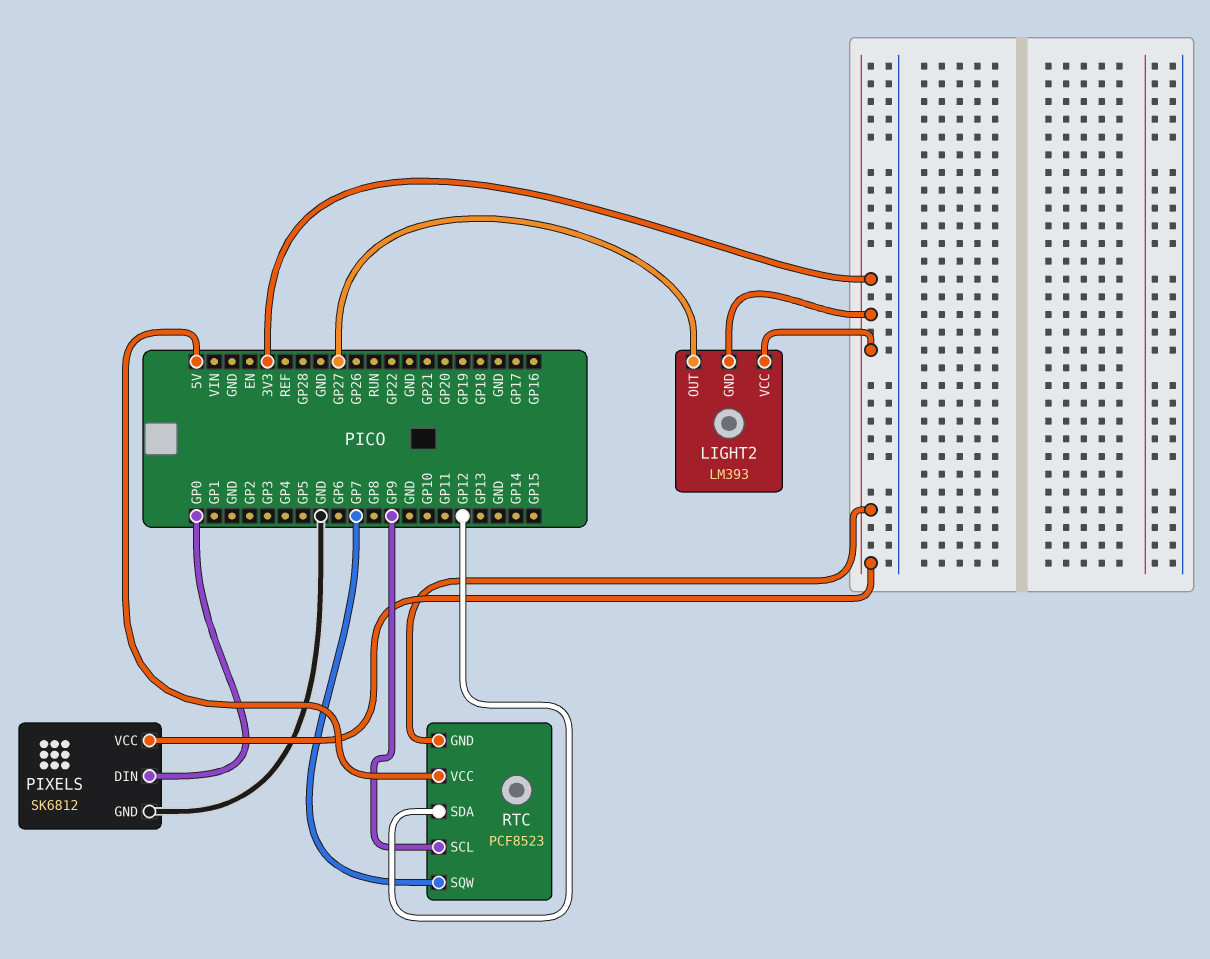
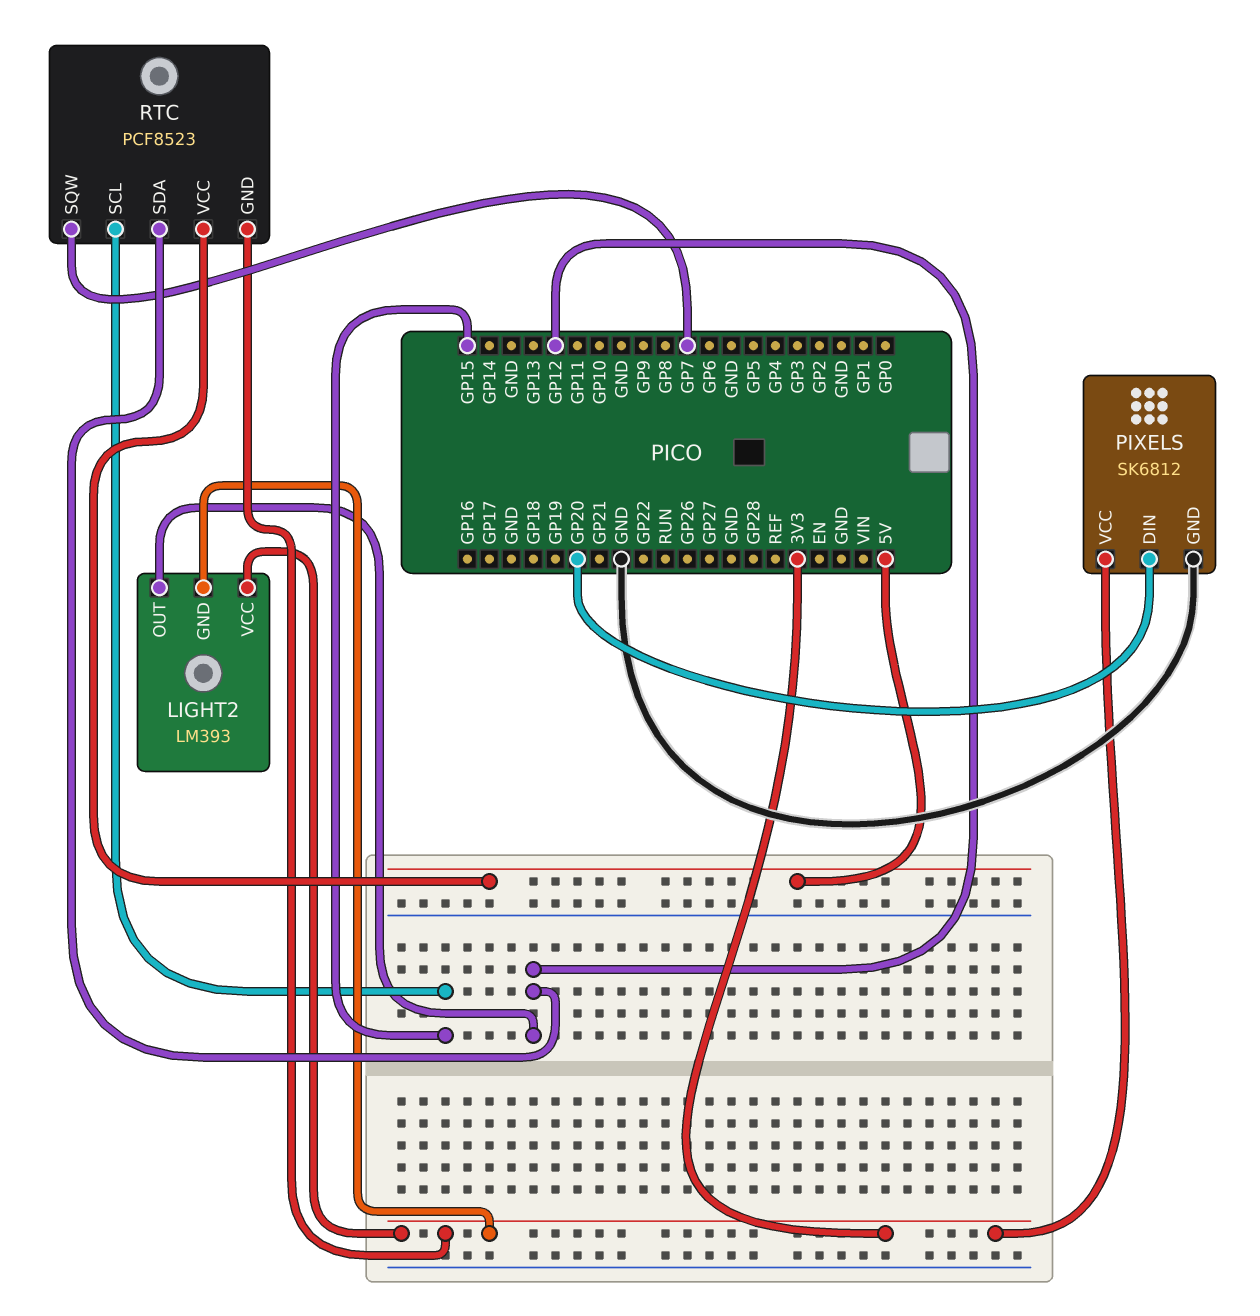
LIGHT2 pin OUT: GP27 -> GP12
PIXELS pin DIN: GP0 -> GP20
RTC pin SCL: GP9 -> GP15

